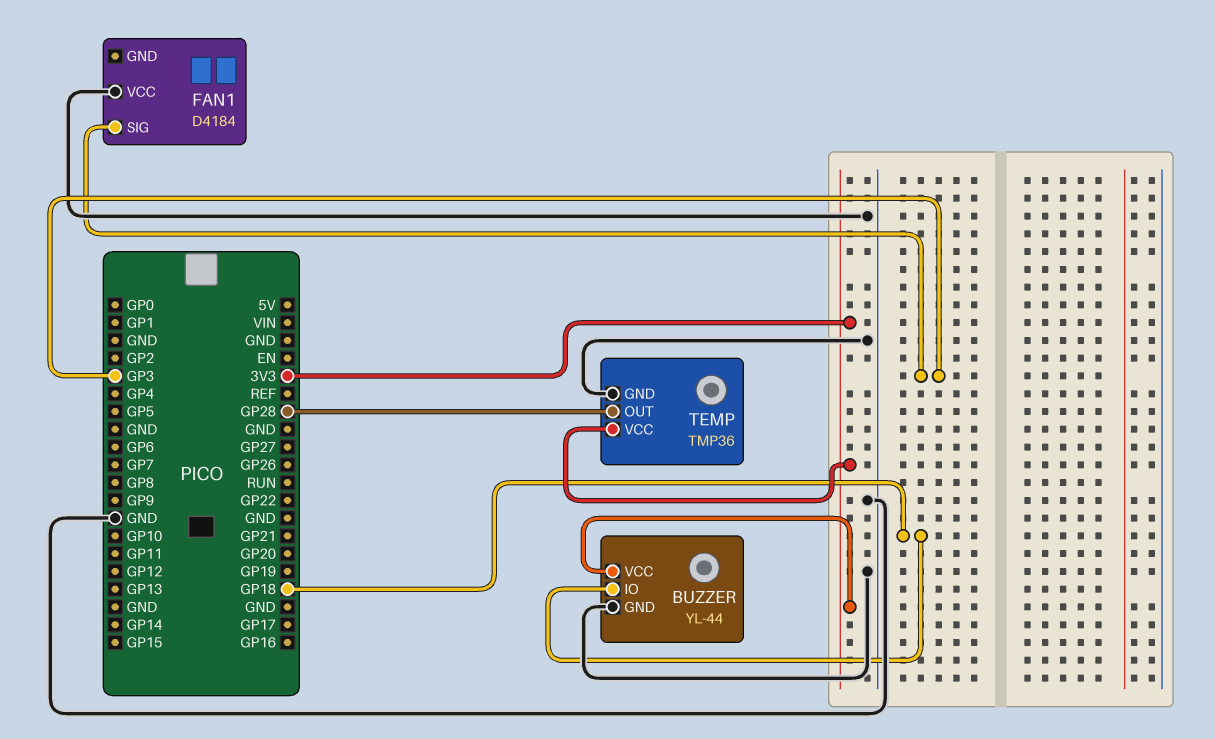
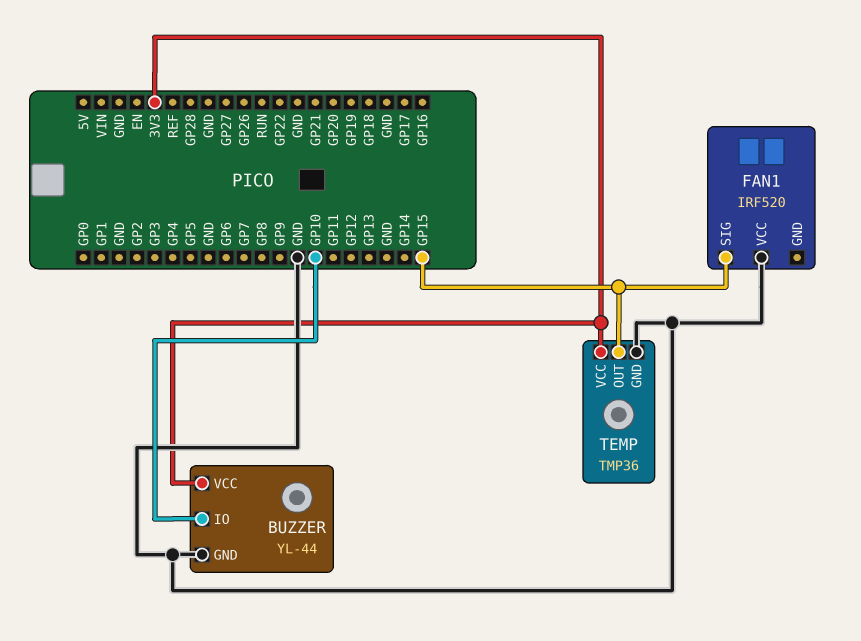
BUZZER pin IO: GP18 -> GP10
FAN1: D4184 -> IRF520
FAN1 pin SIG: GP3 -> GP15
TEMP pin OUT: GP28 -> GP15

